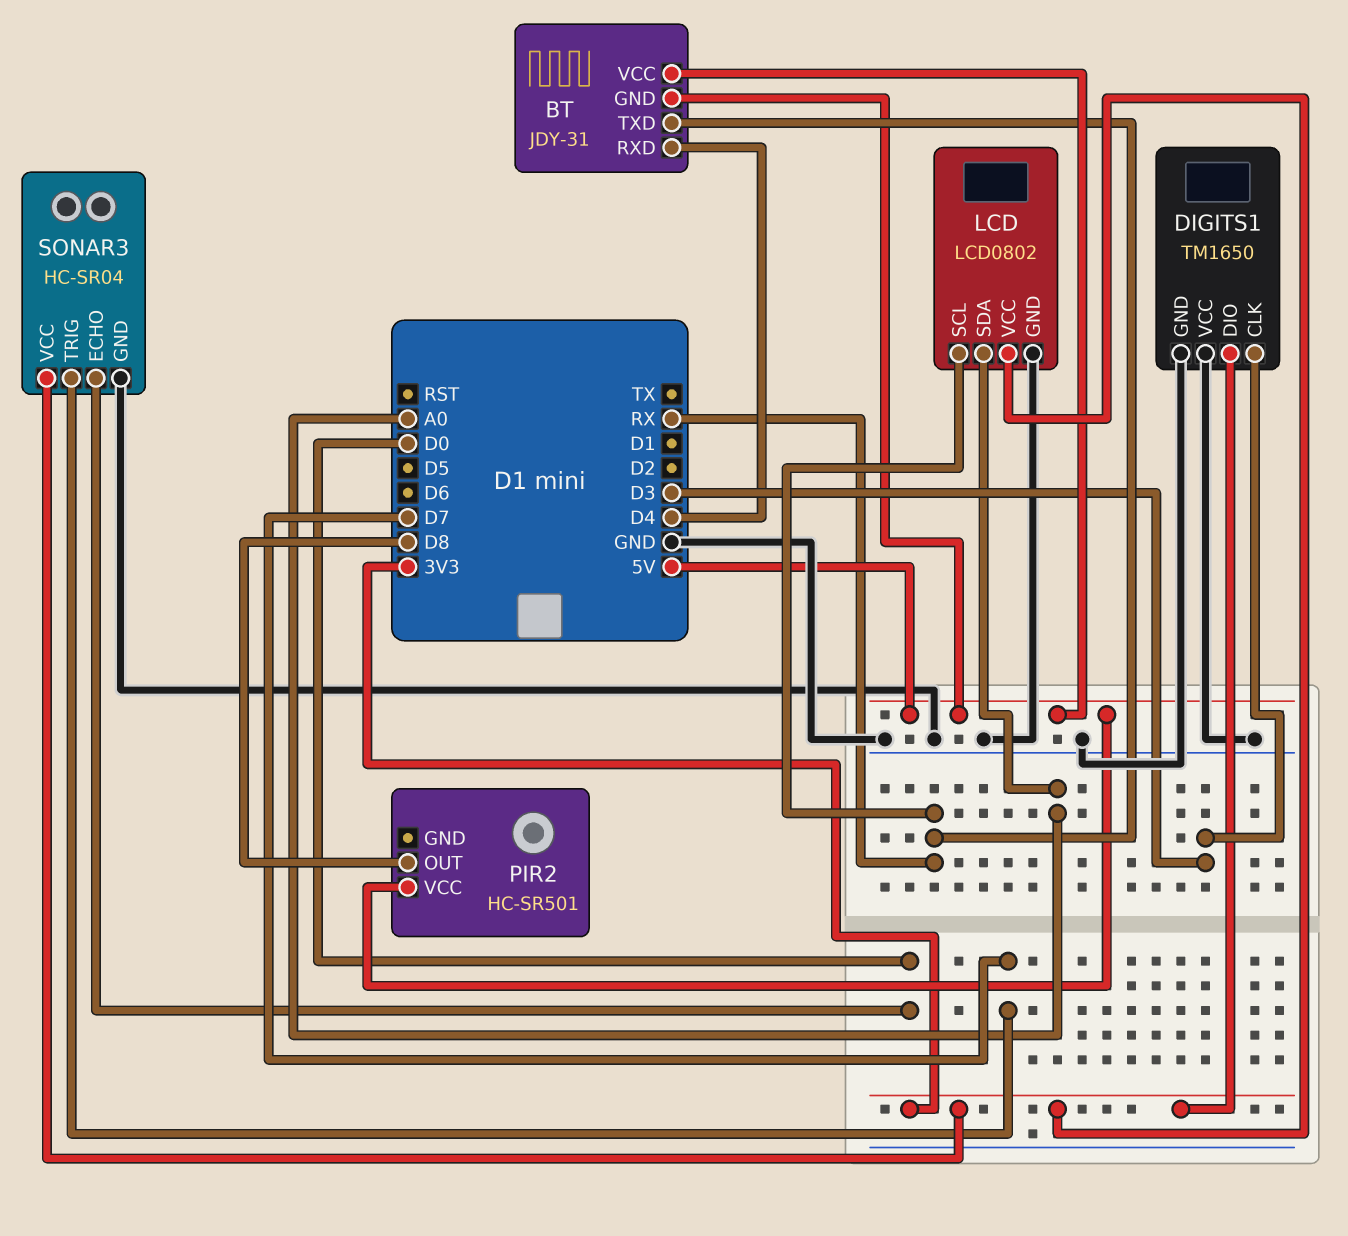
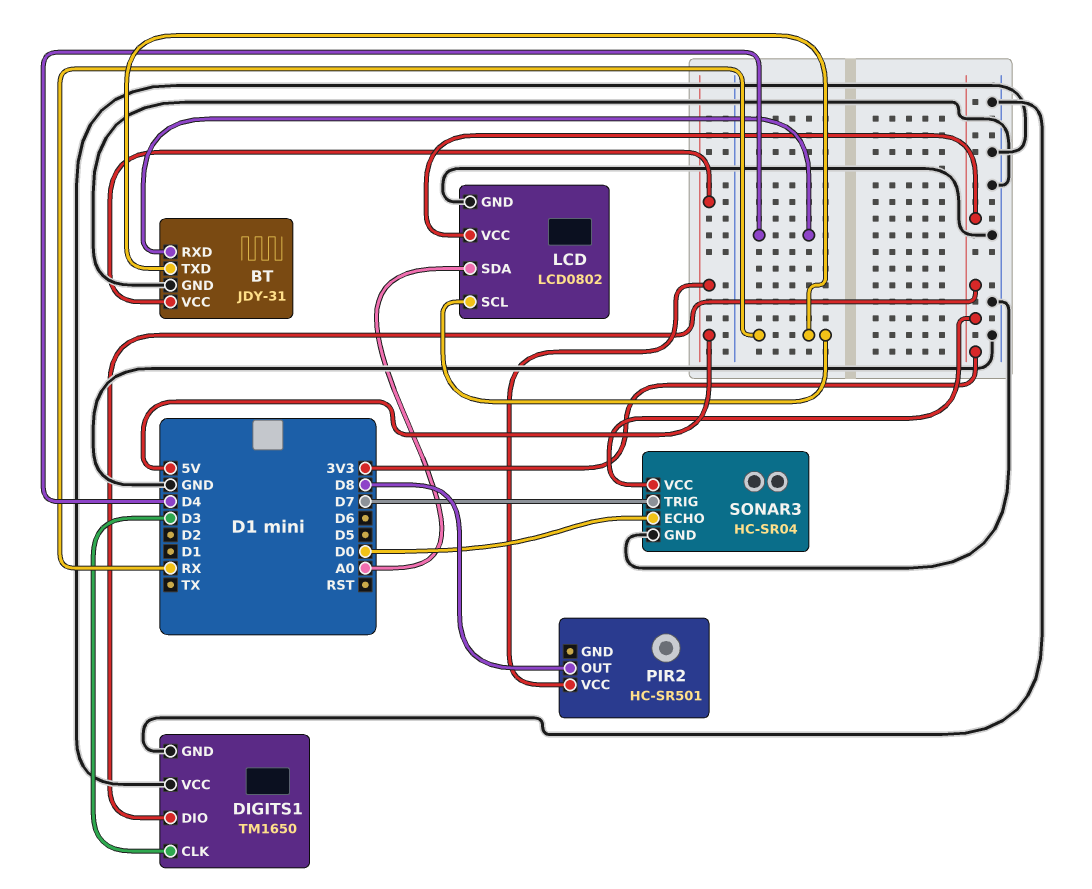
BT pin GND: 5V -> GND

